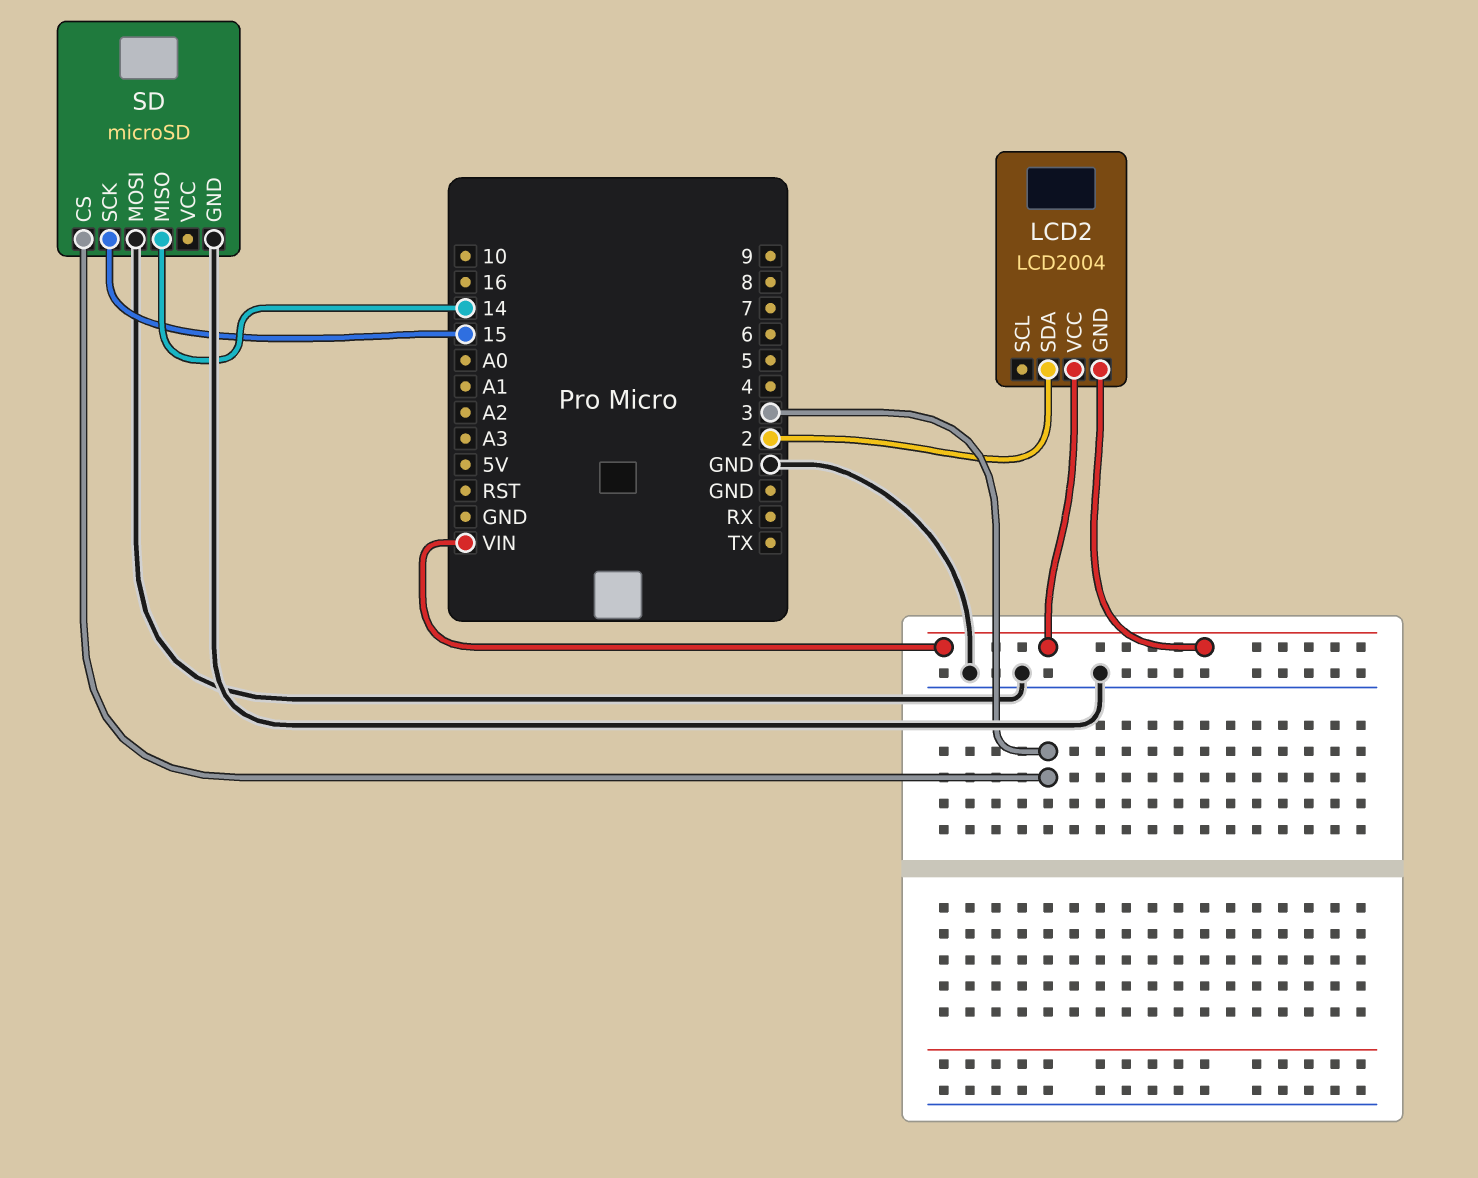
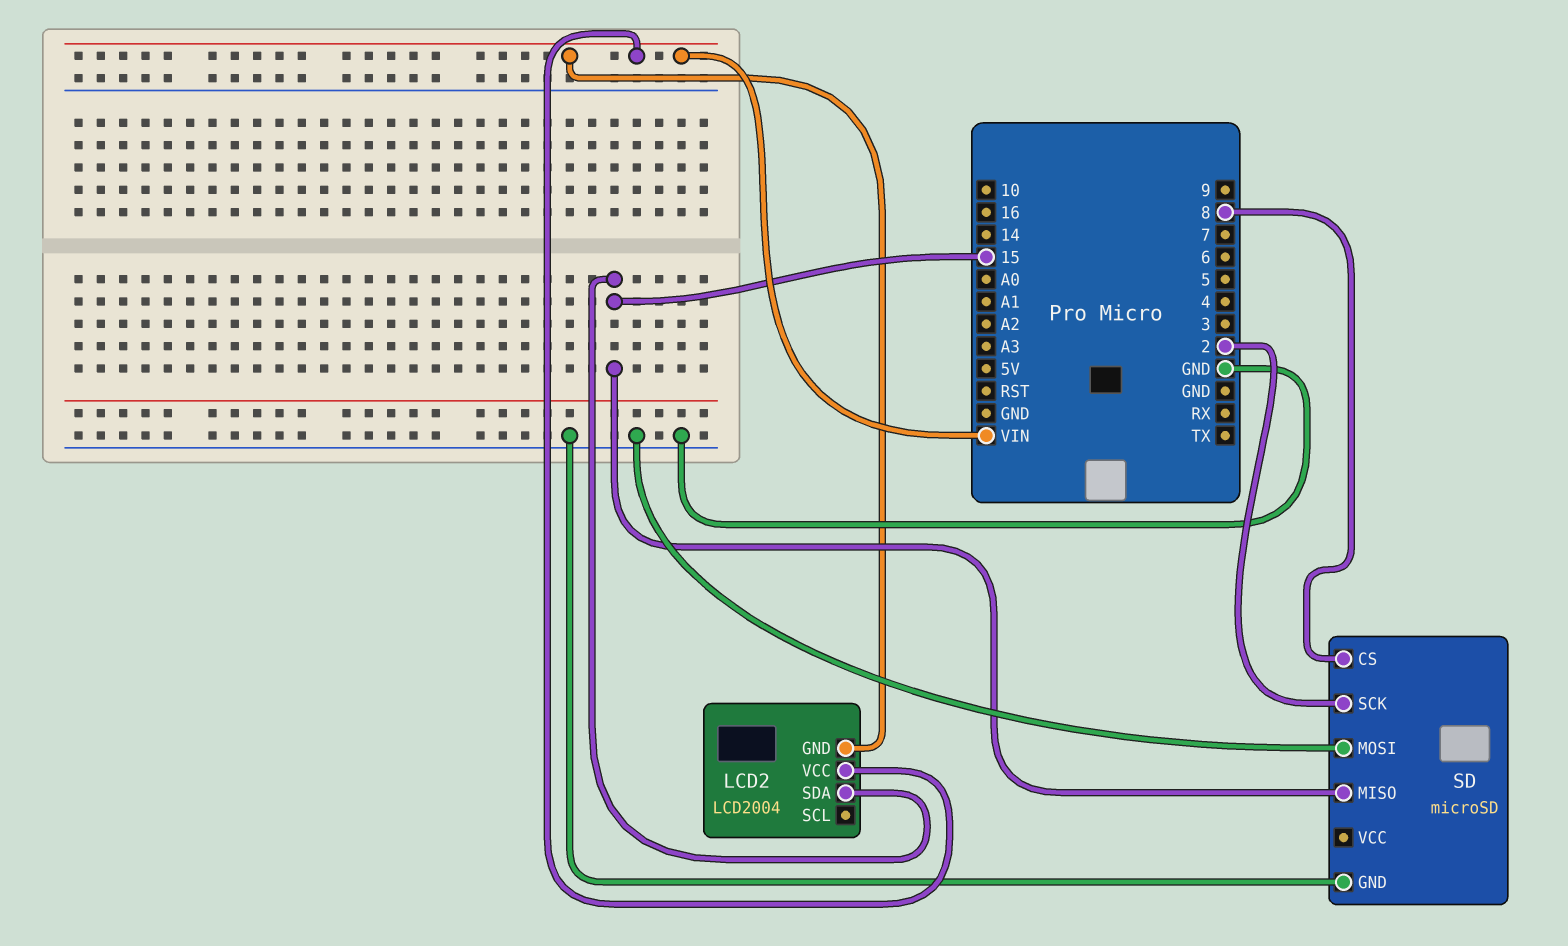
LCD2 pin SDA: 2 -> 15
SD pin CS: 3 -> 8
SD pin MISO: 14 -> 15
SD pin SCK: 15 -> 2

